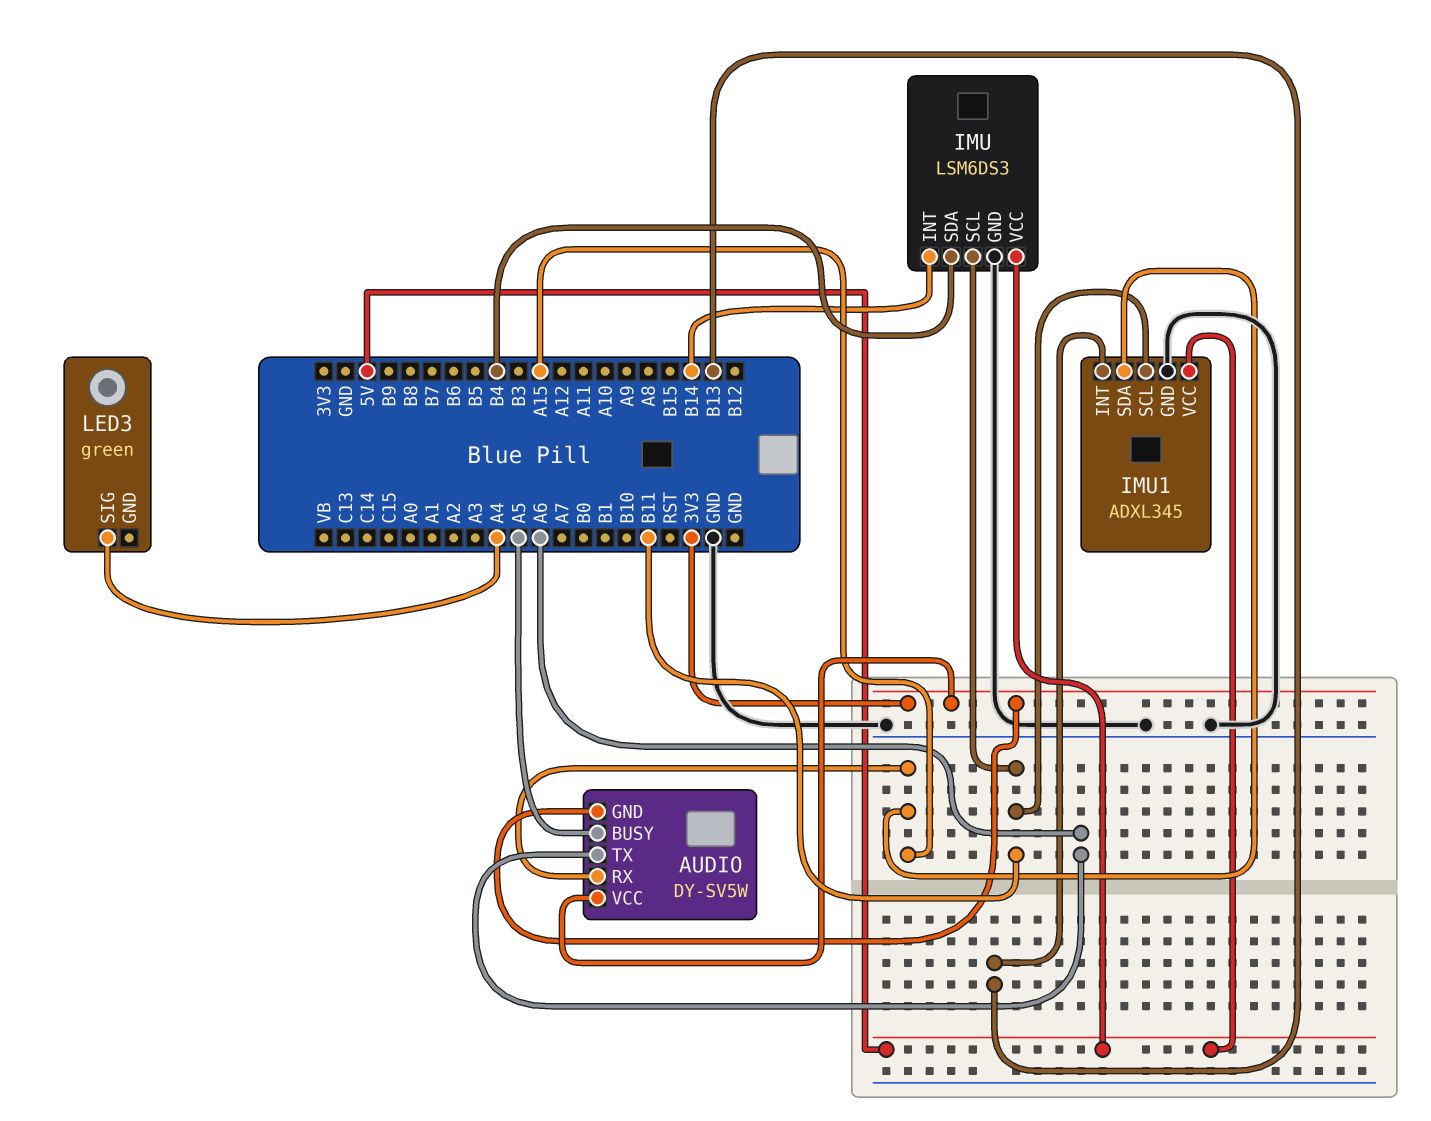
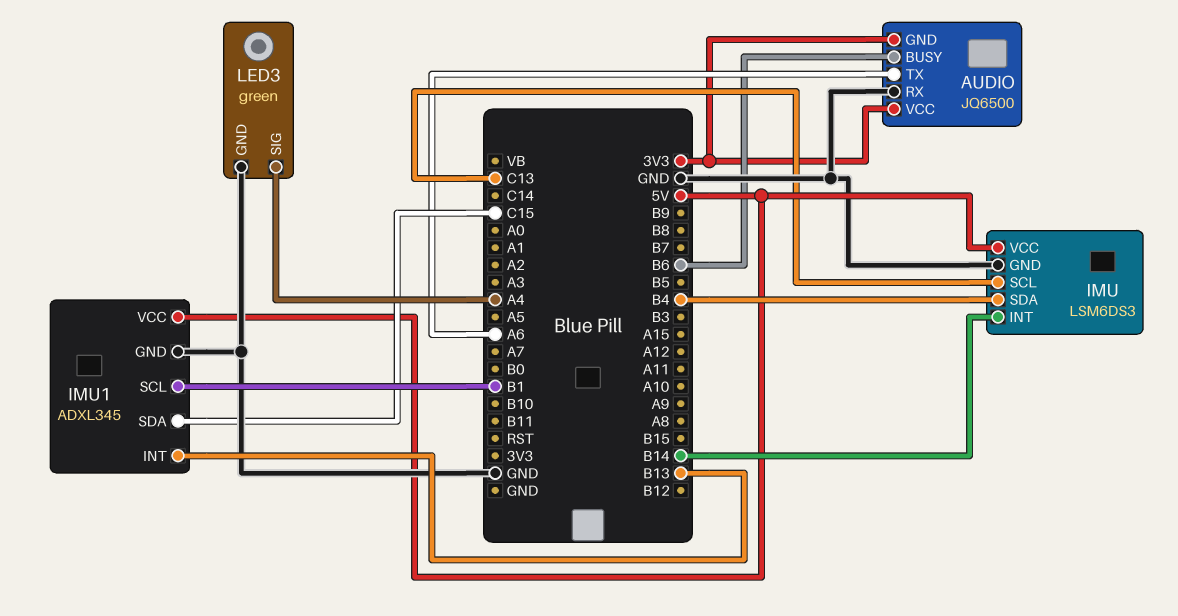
AUDIO: DY-SV5W -> JQ6500
AUDIO pin BUSY: A5 -> B6
AUDIO pin RX: A15 -> GND
IMU pin SCL: B11 -> C13
IMU1 pin SCL: B11 -> B1
IMU1 pin SDA: A15 -> C15
LED3 pin GND: none -> GND

